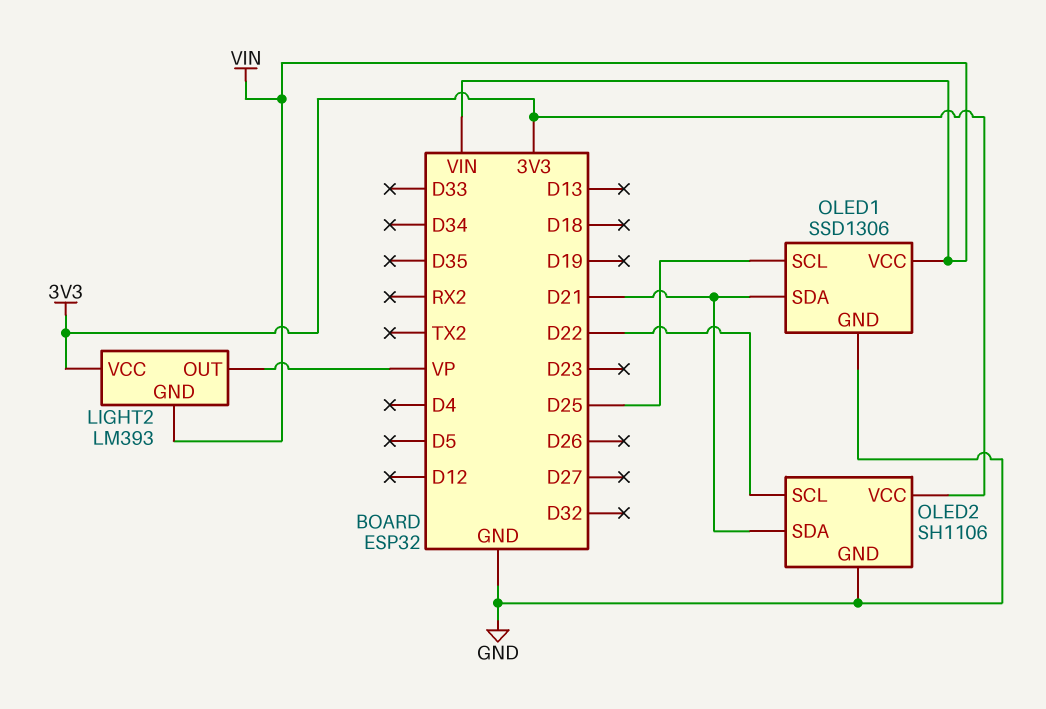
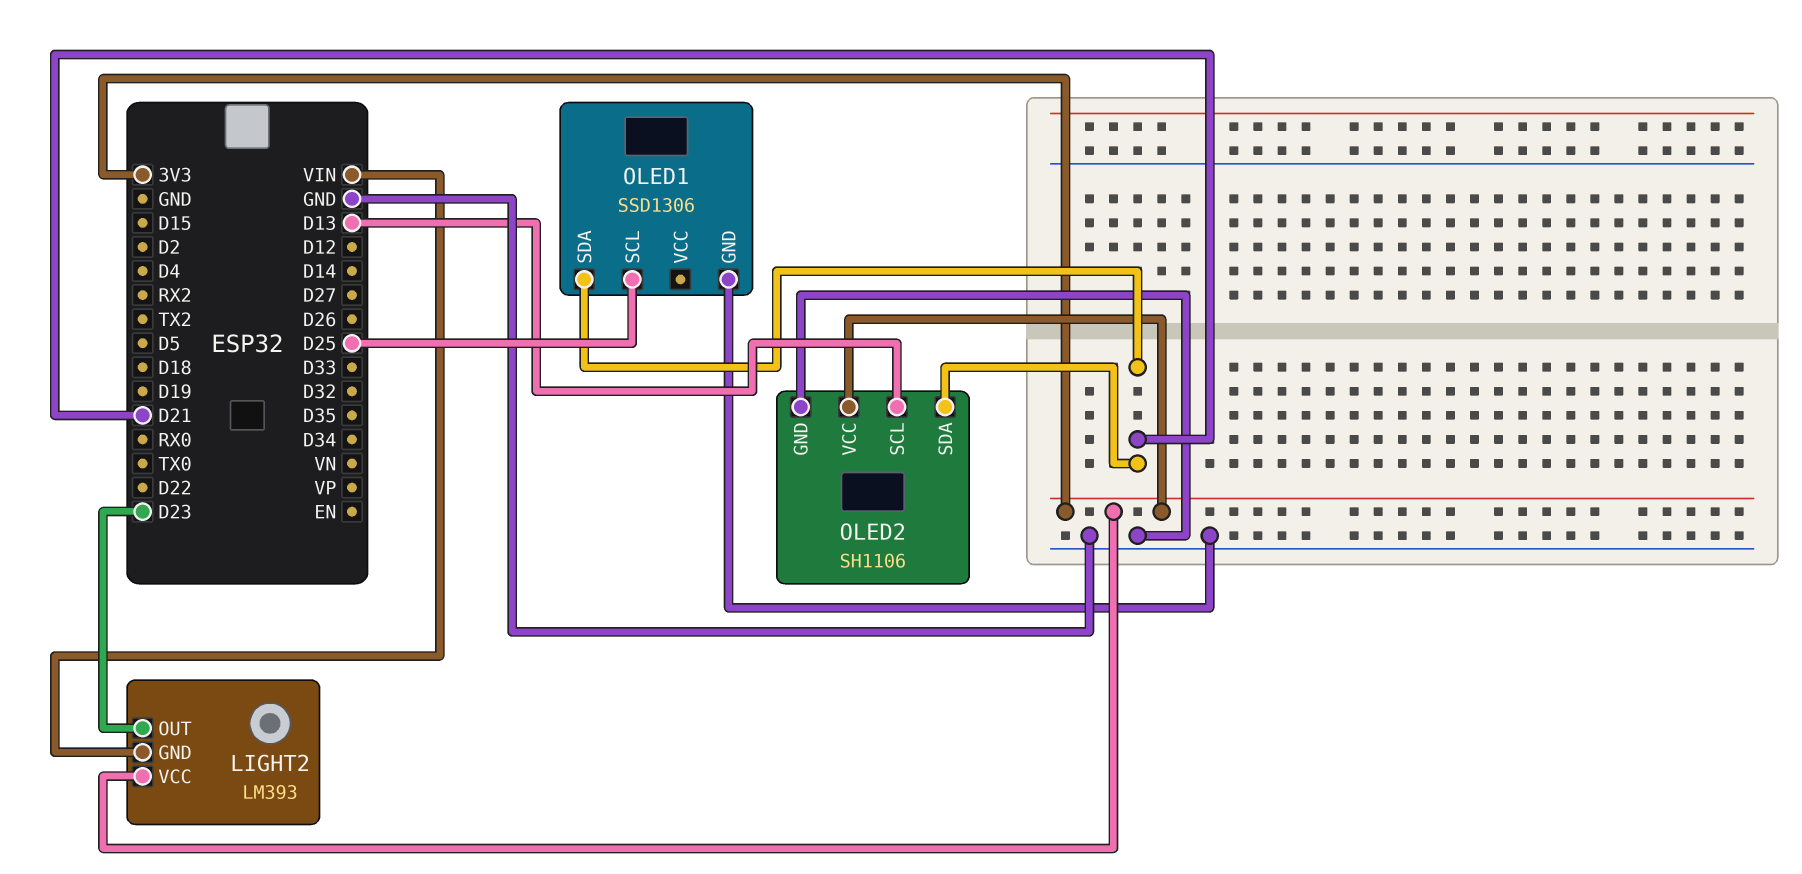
LIGHT2 pin OUT: VP -> D23
OLED1 pin VCC: VIN -> none
OLED2 pin SCL: D22 -> D13

